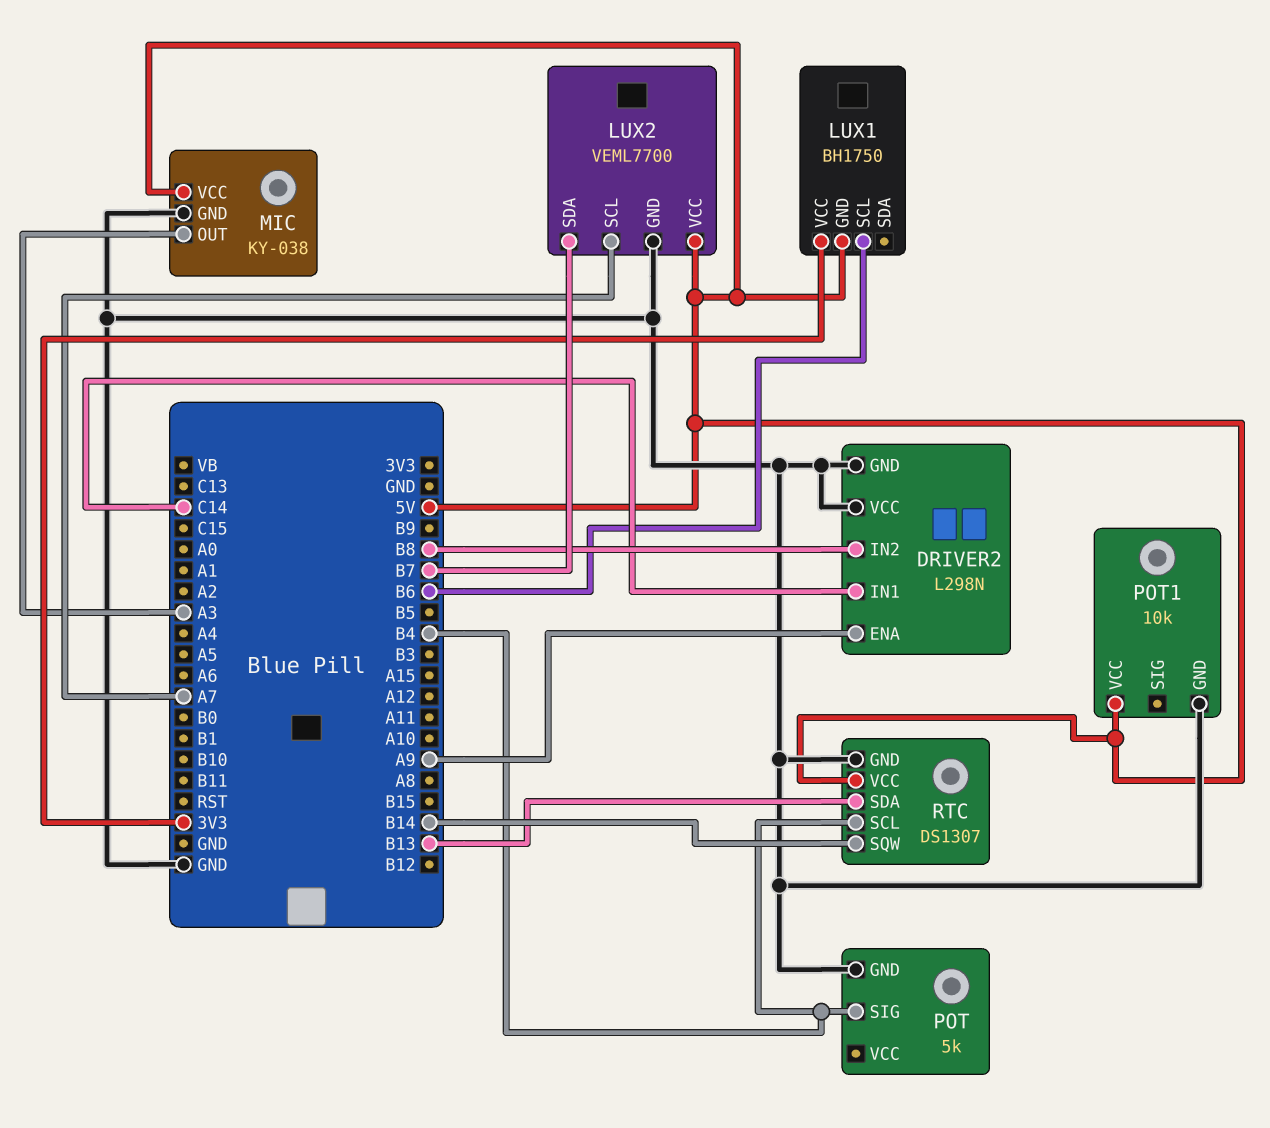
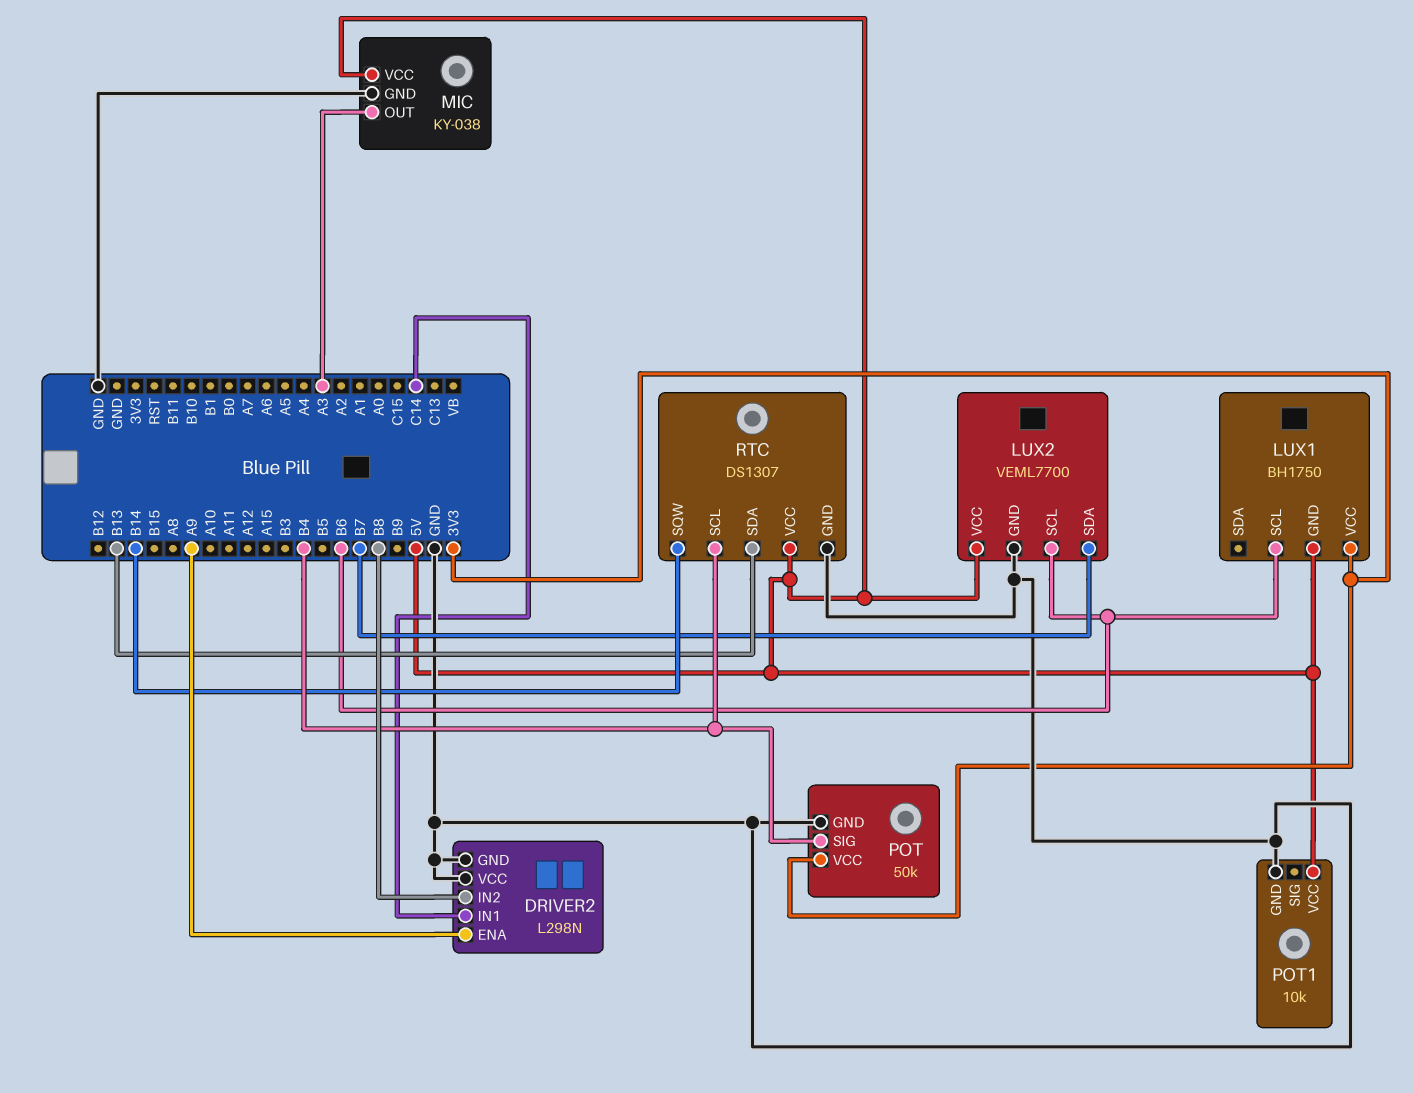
LUX2 pin SCL: A7 -> B6
POT: 5k -> 50k
POT pin VCC: none -> 3V3

